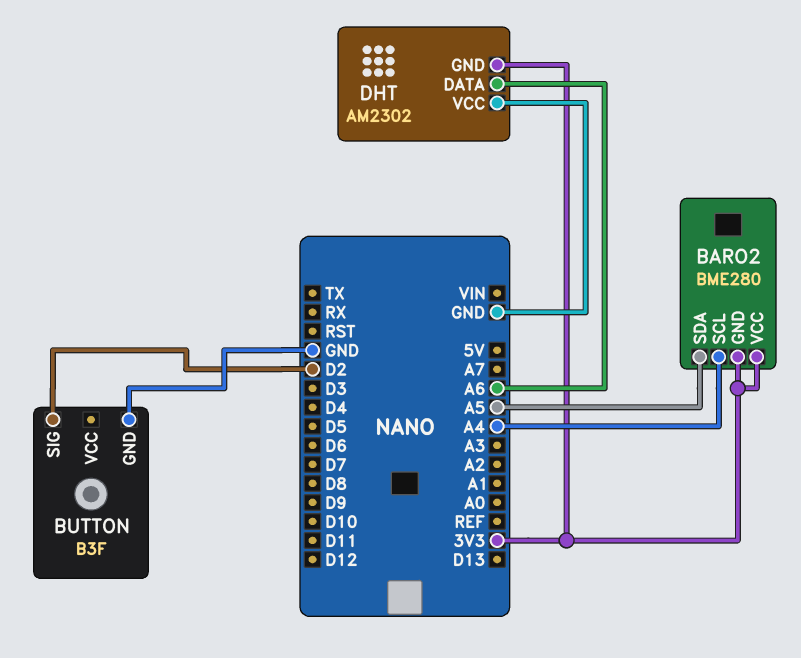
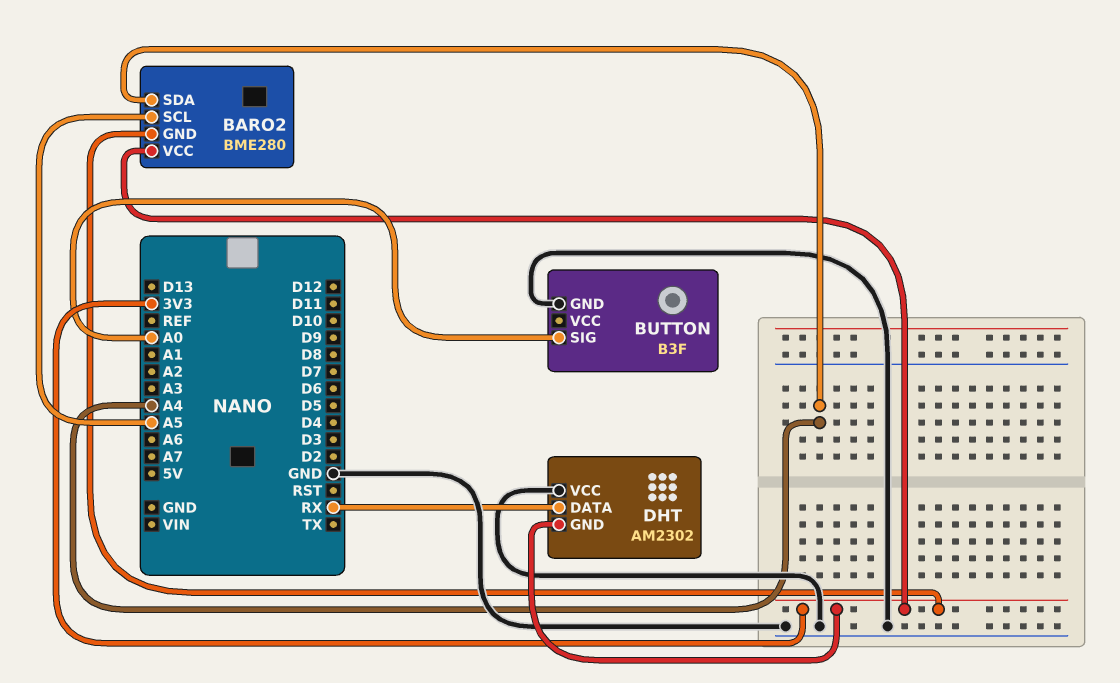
BARO2 pin SCL: A4 -> A5
BARO2 pin SDA: A5 -> A4
BUTTON pin SIG: D2 -> A0
DHT pin DATA: A6 -> RX

